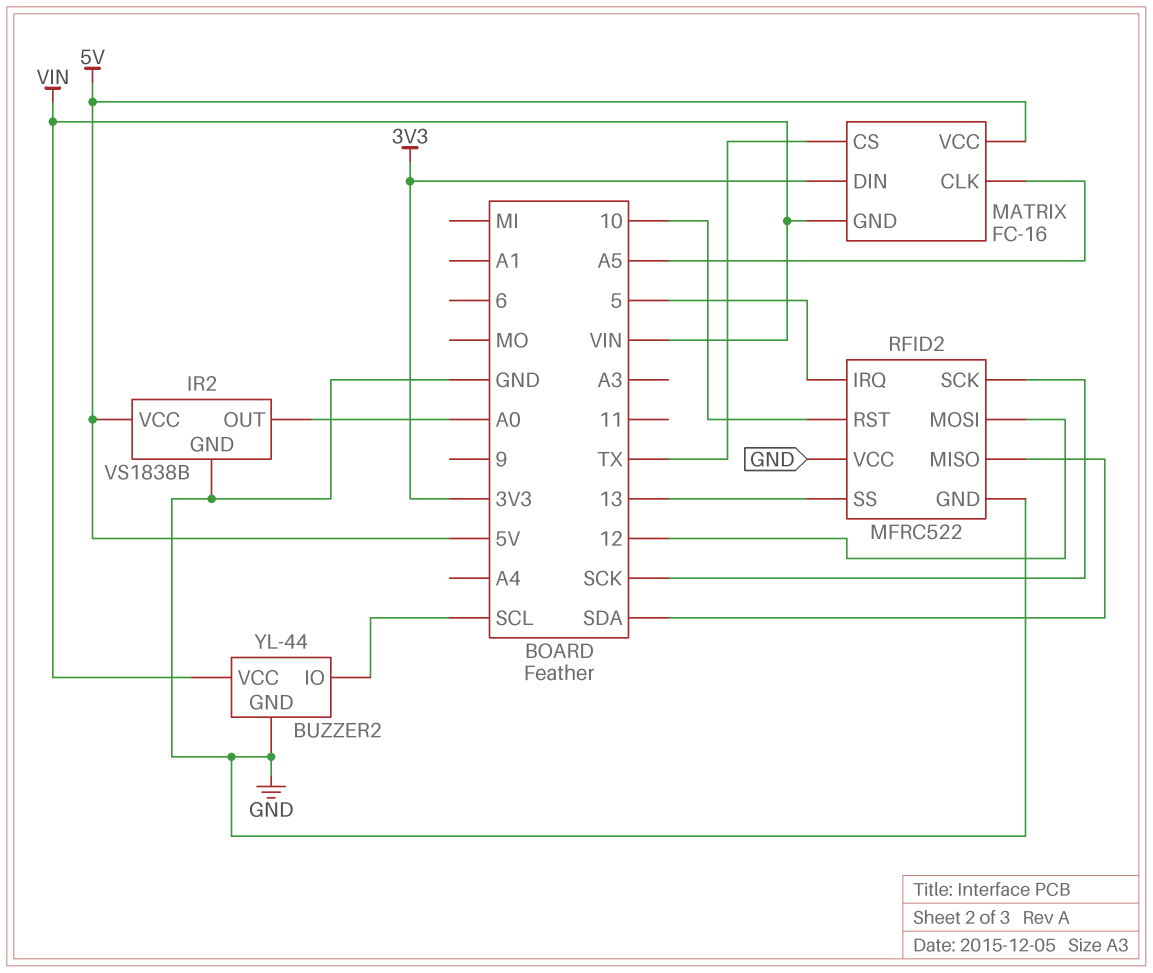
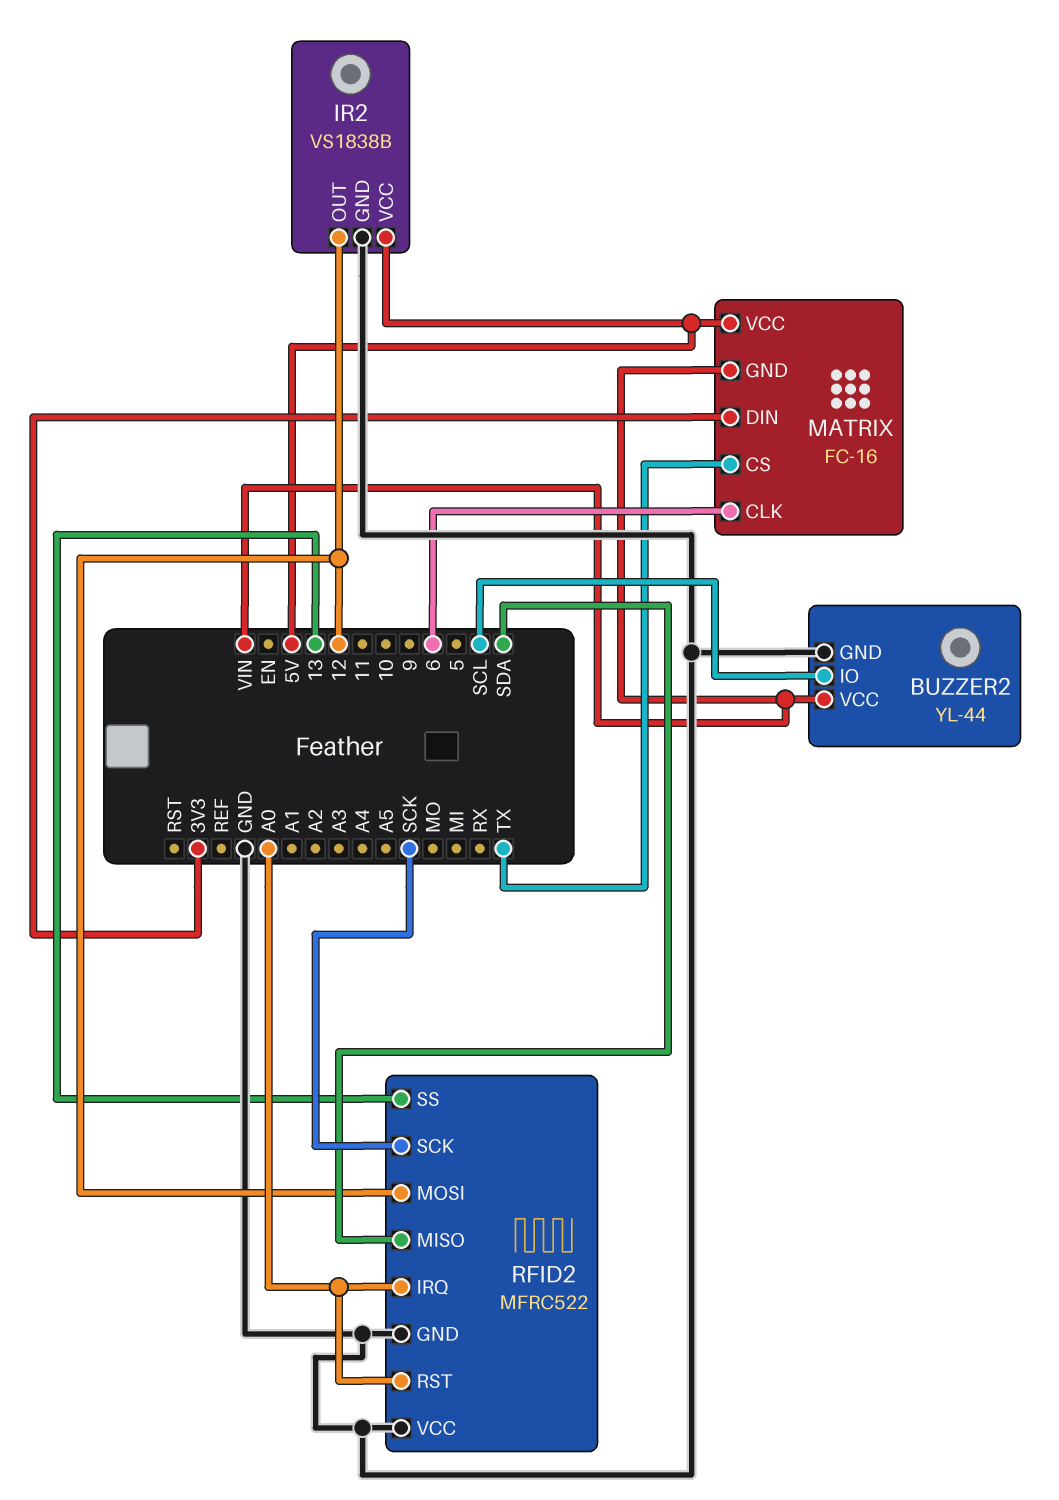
IR2 pin OUT: A0 -> 12
MATRIX pin CLK: A5 -> 6
RFID2 pin IRQ: 5 -> A0
RFID2 pin RST: 10 -> A0

